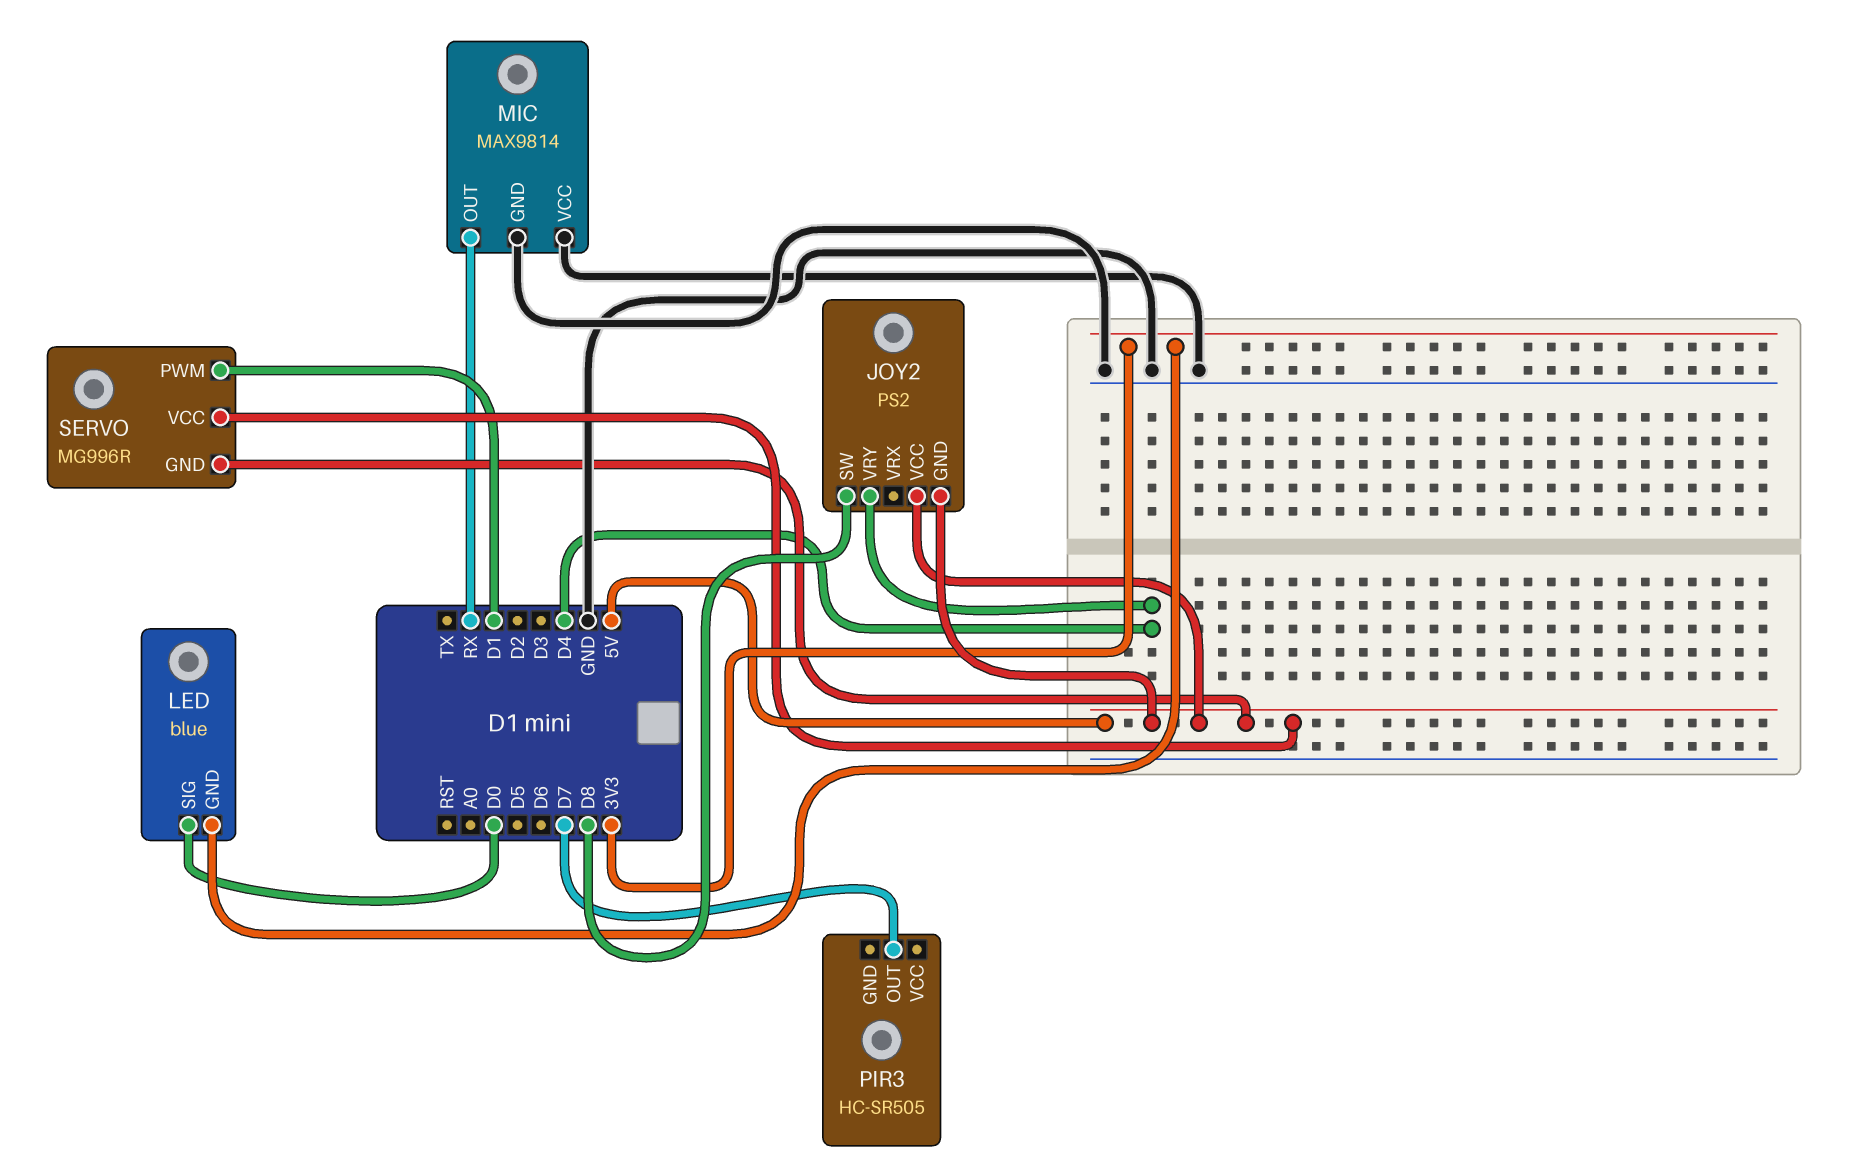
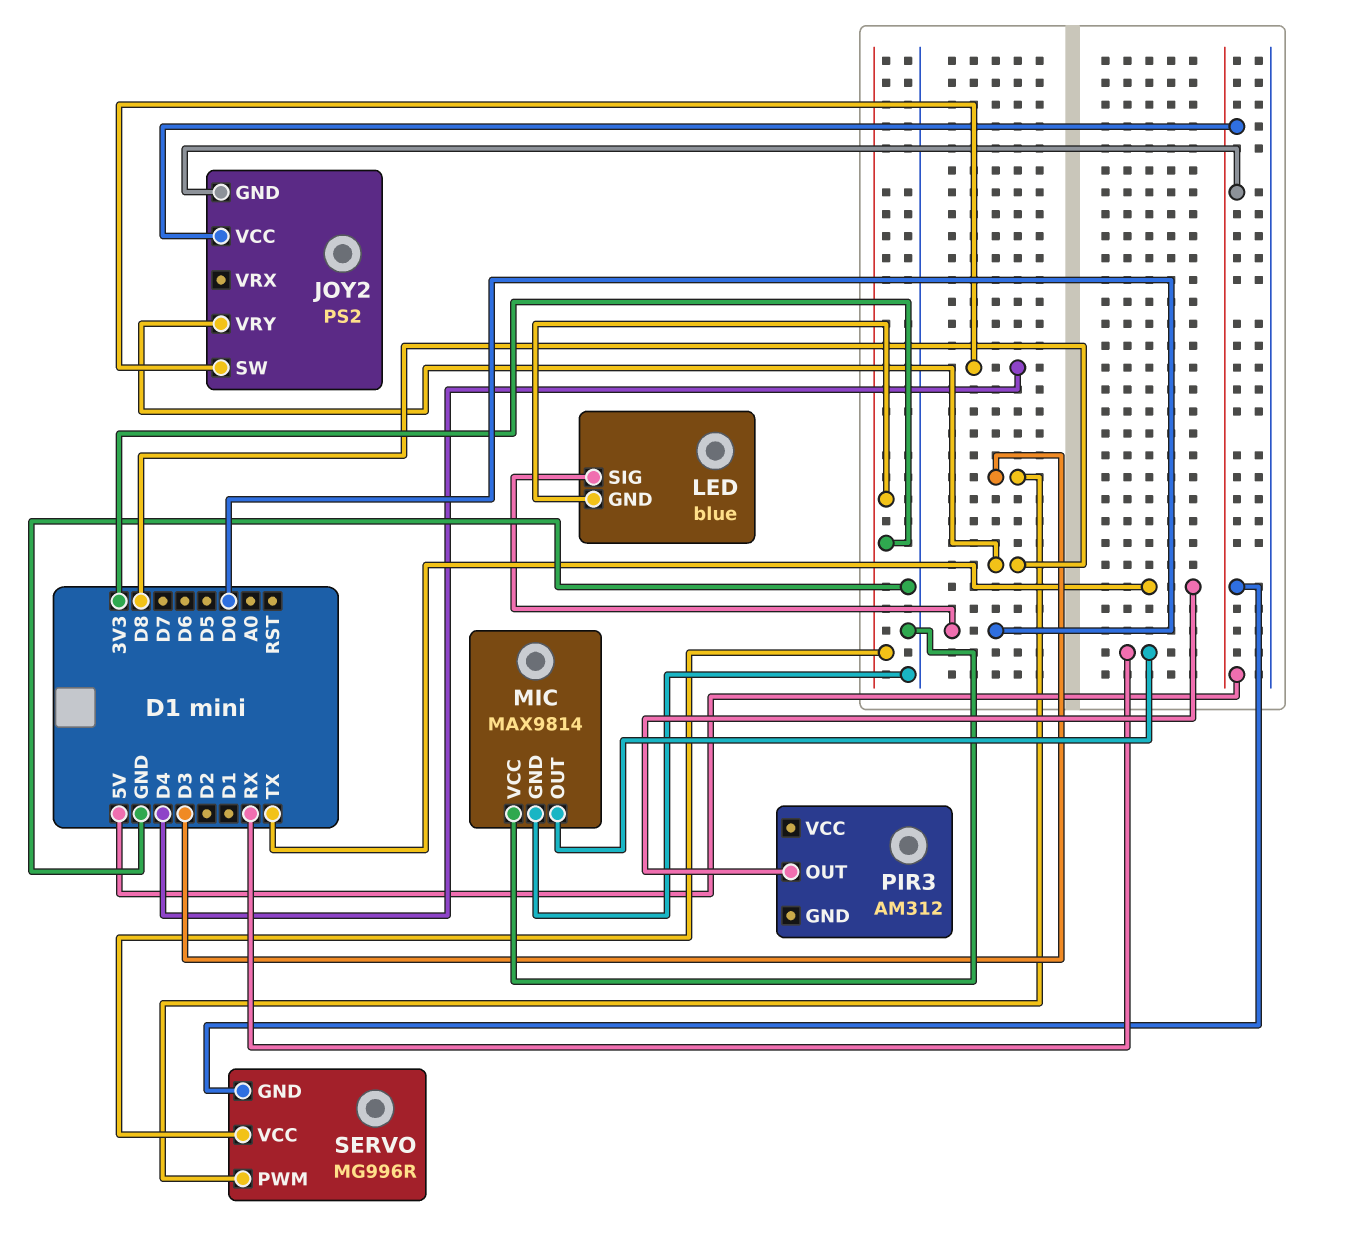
JOY2 pin SW: D8 -> D4
JOY2 pin VRY: D4 -> D8
PIR3: HC-SR505 -> AM312
PIR3 pin OUT: D7 -> TX
SERVO pin PWM: D1 -> D3
SERVO pin VCC: 5V -> 3V3

